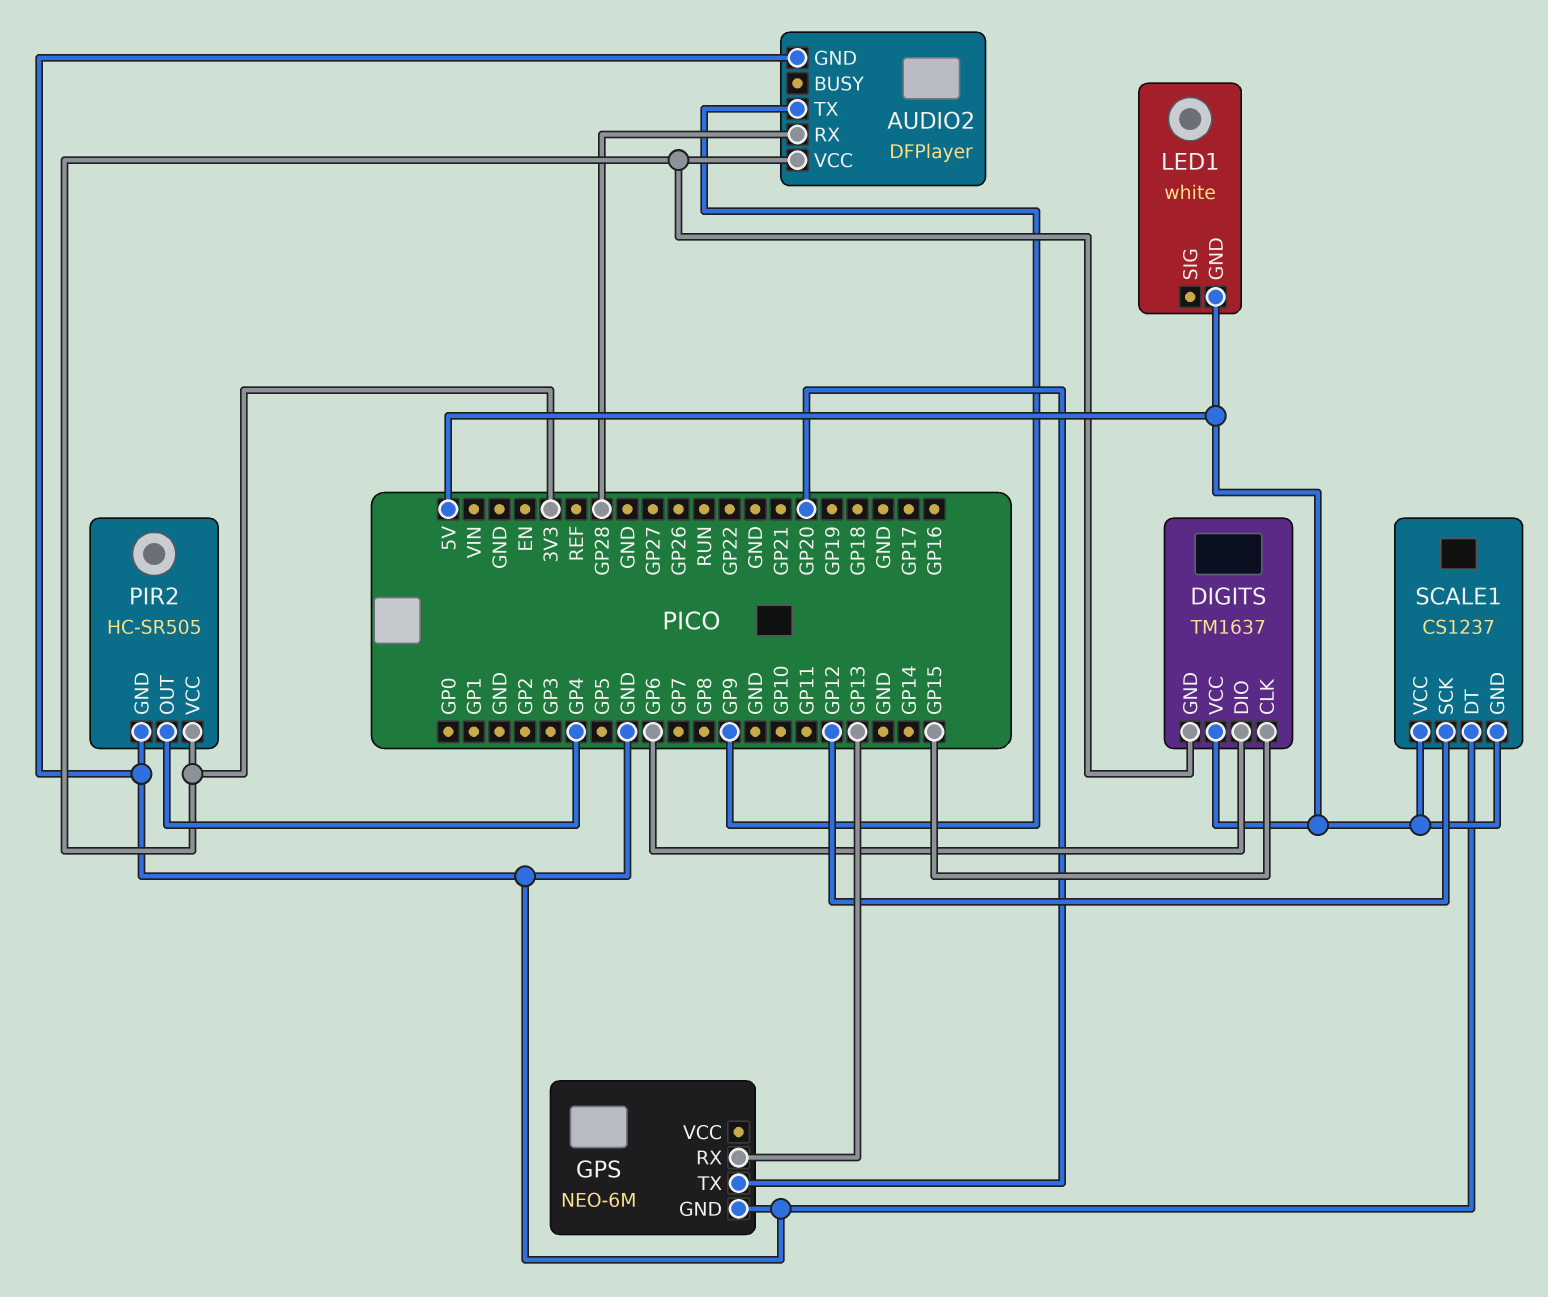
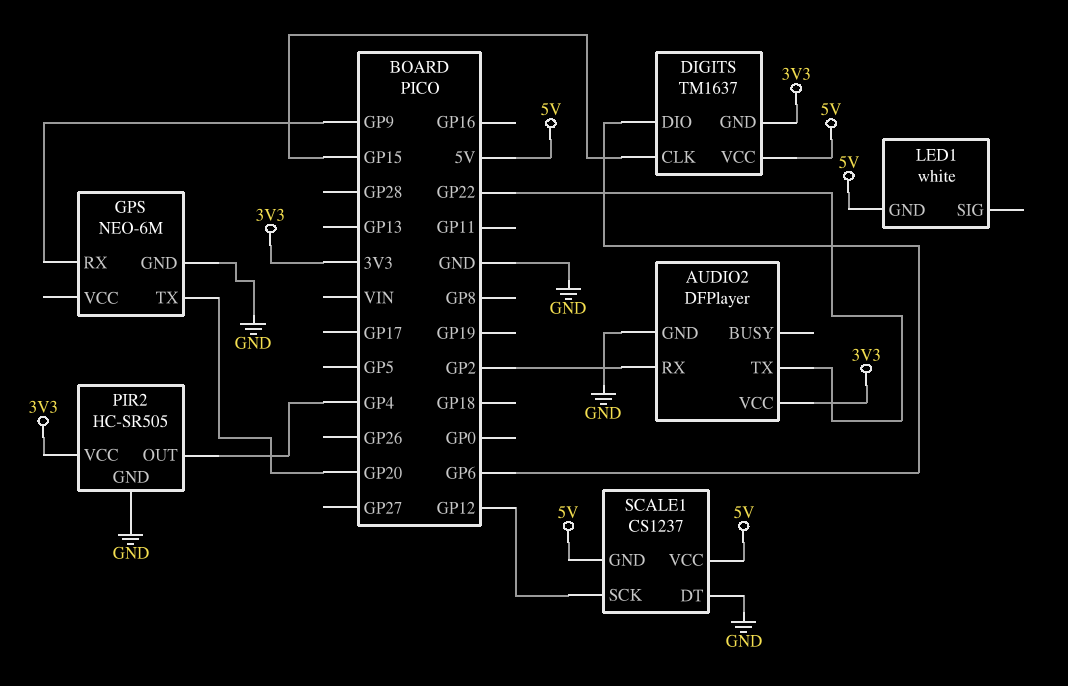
AUDIO2 pin RX: GP28 -> GP2
AUDIO2 pin TX: GP9 -> GP22
GPS pin RX: GP13 -> GP9

